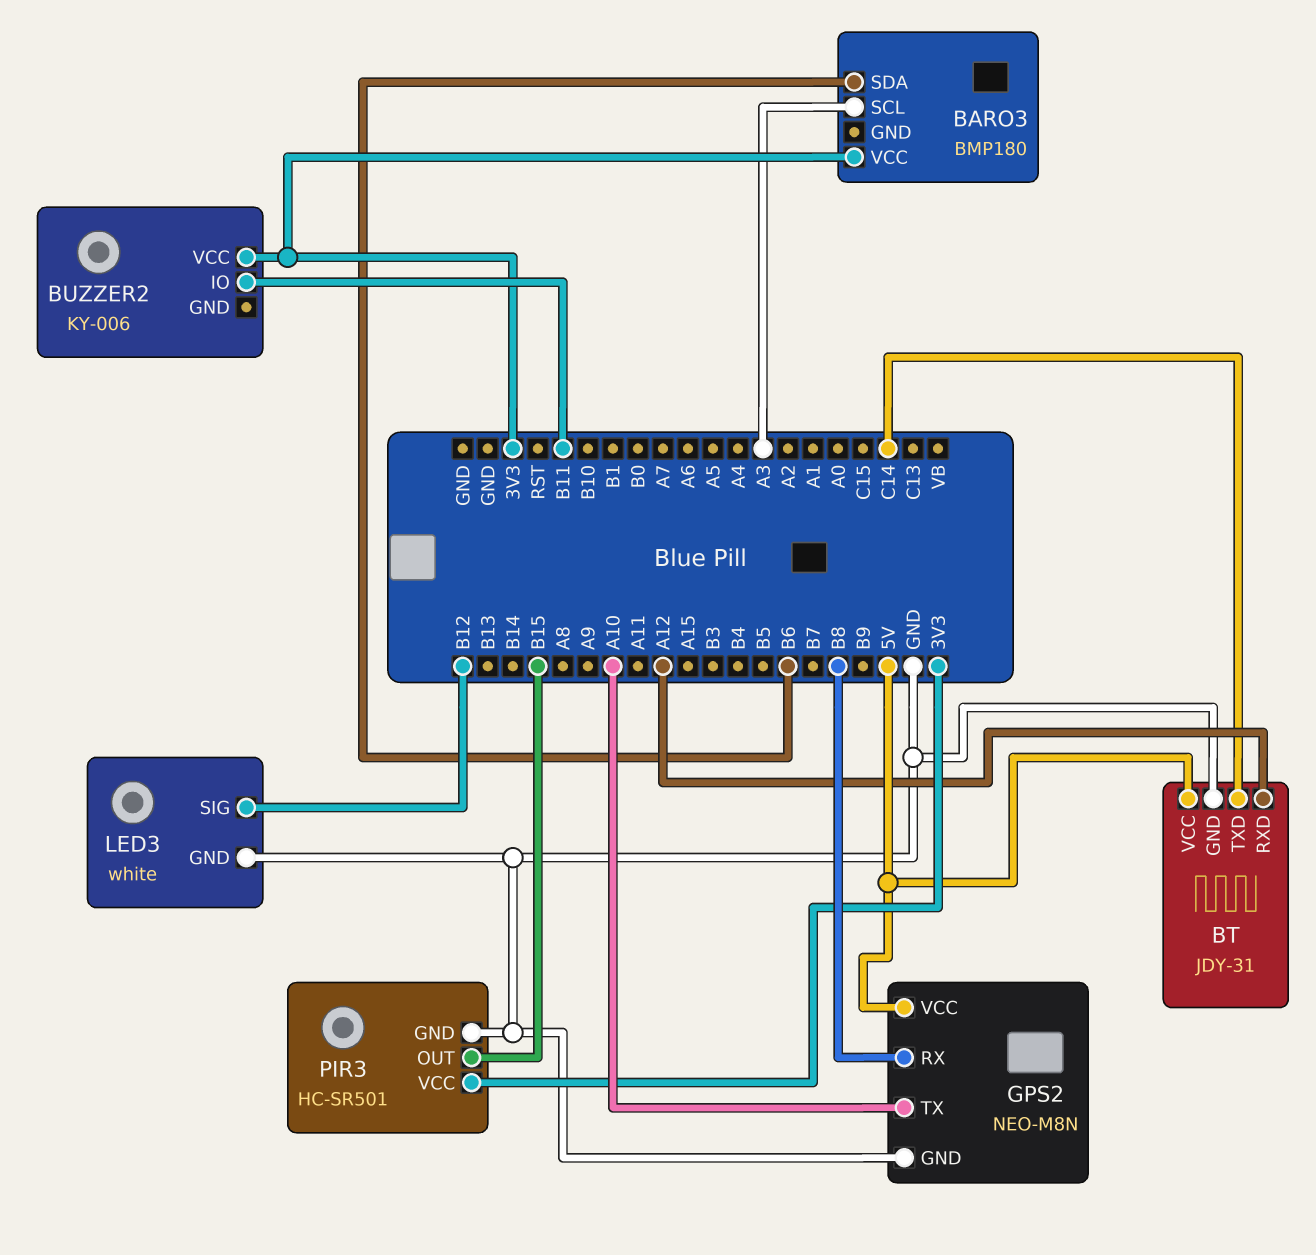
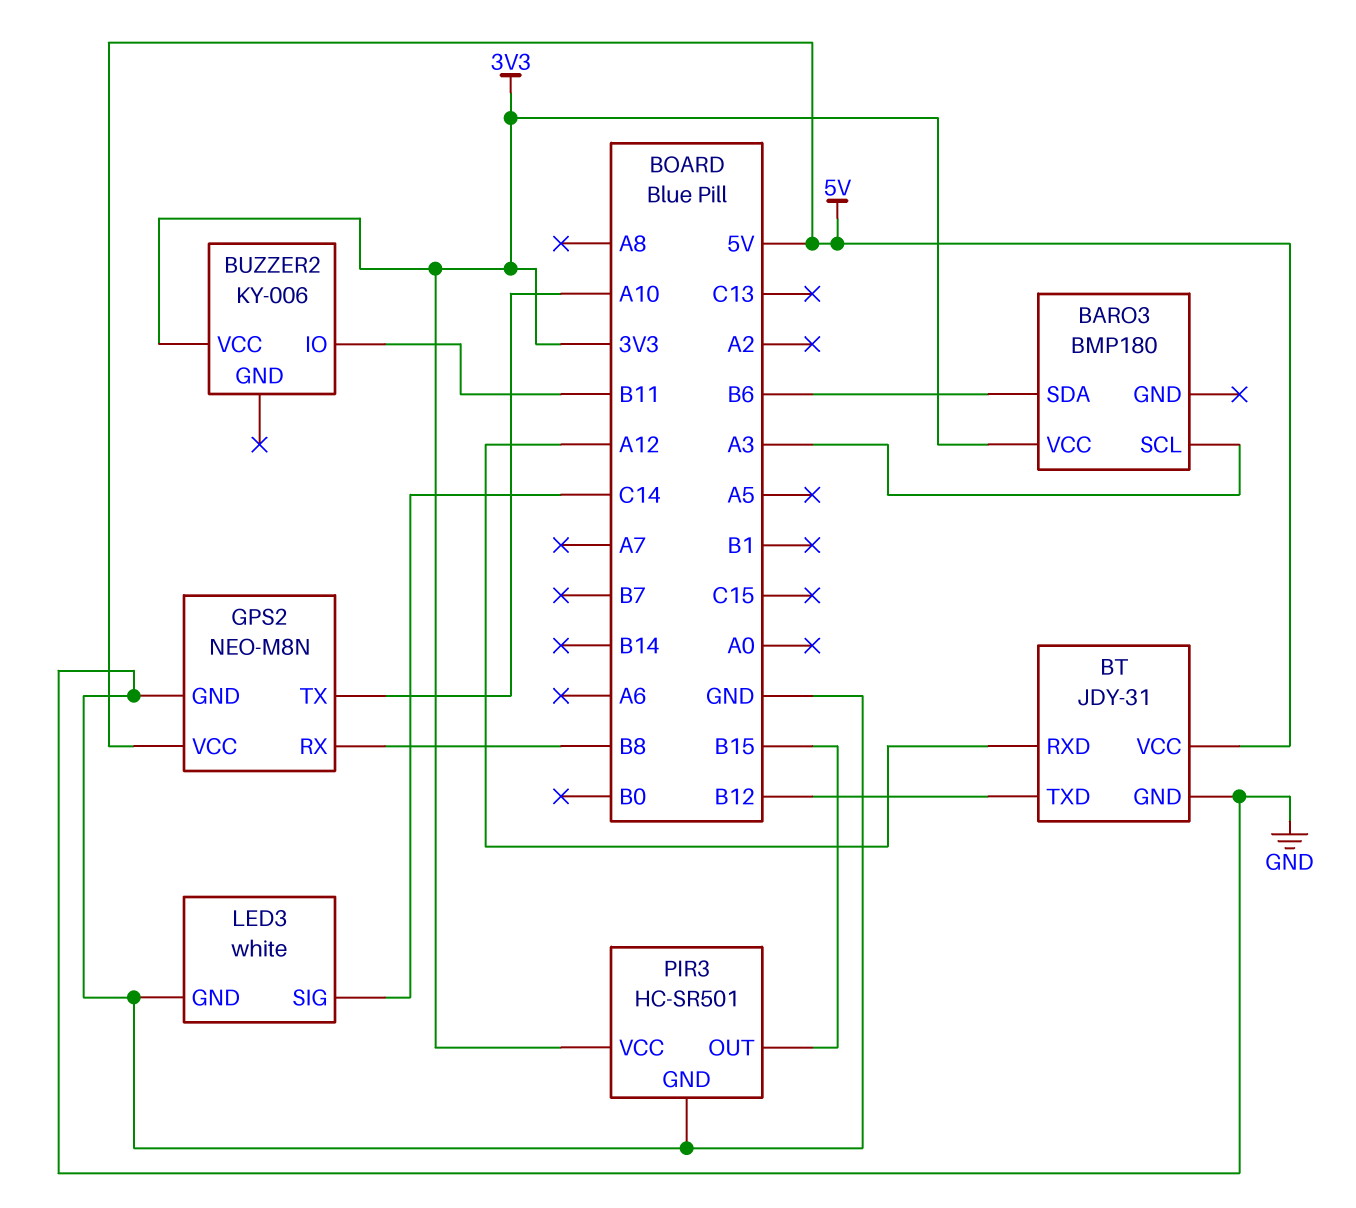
BT pin TXD: C14 -> B12
LED3 pin SIG: B12 -> C14

